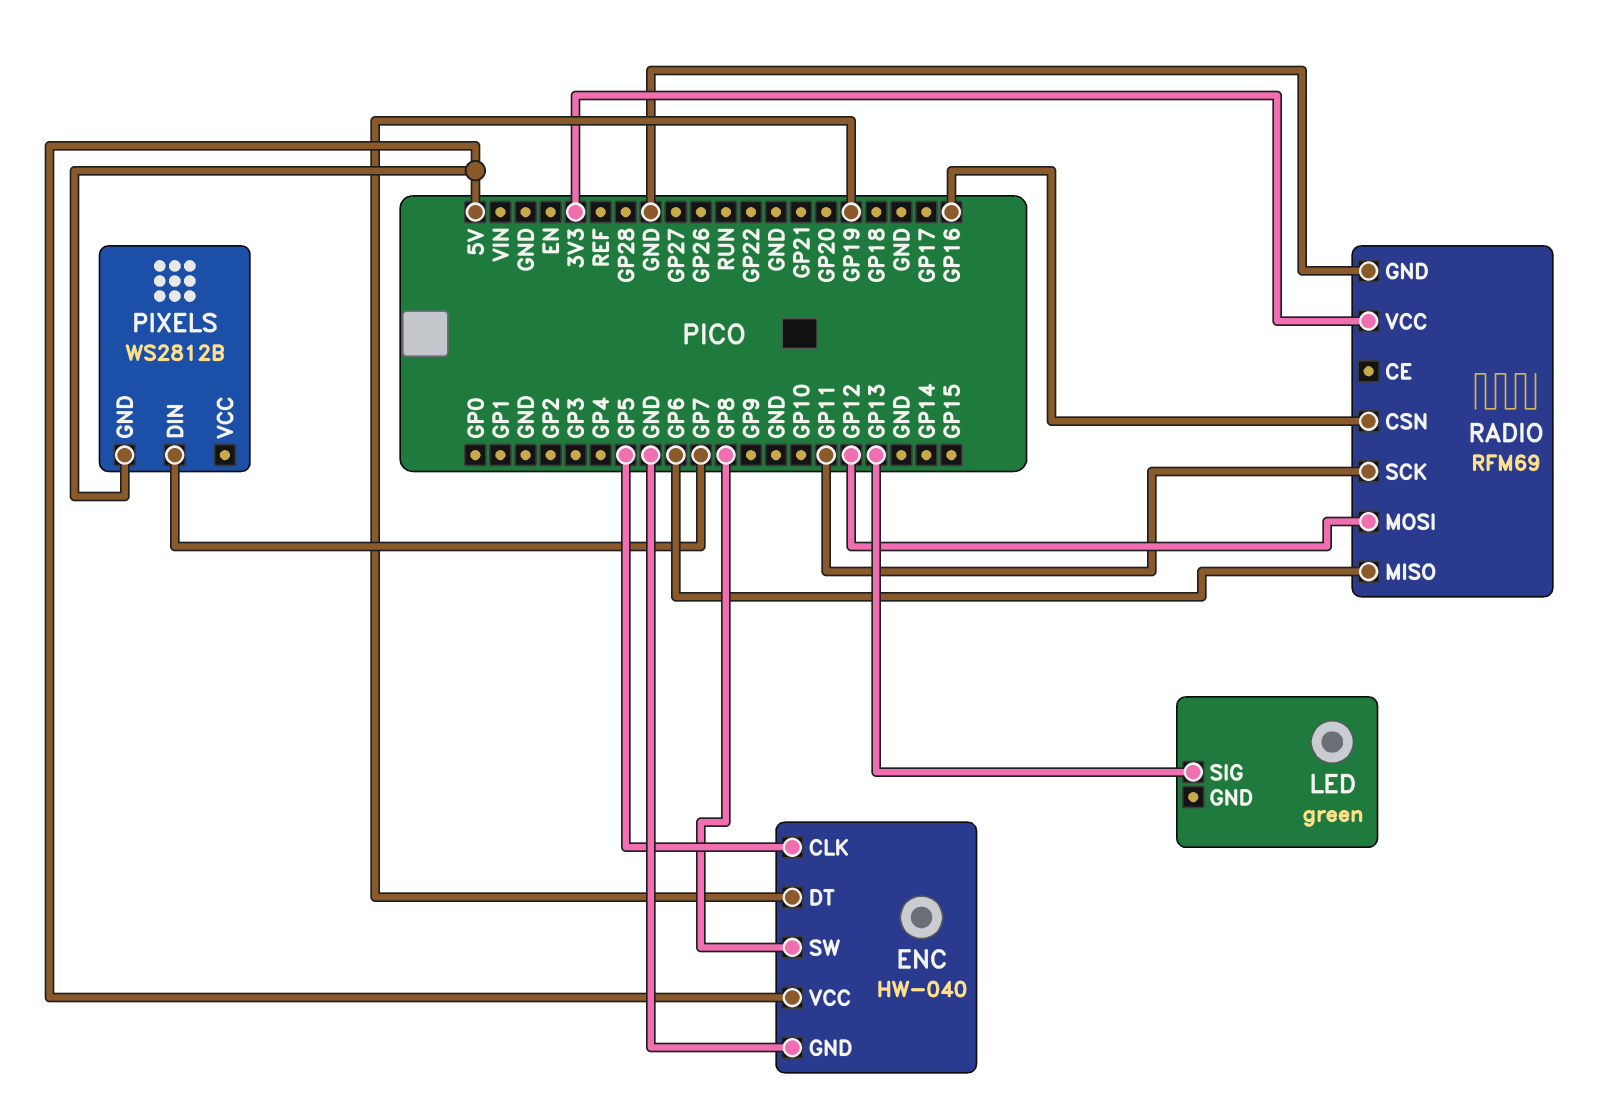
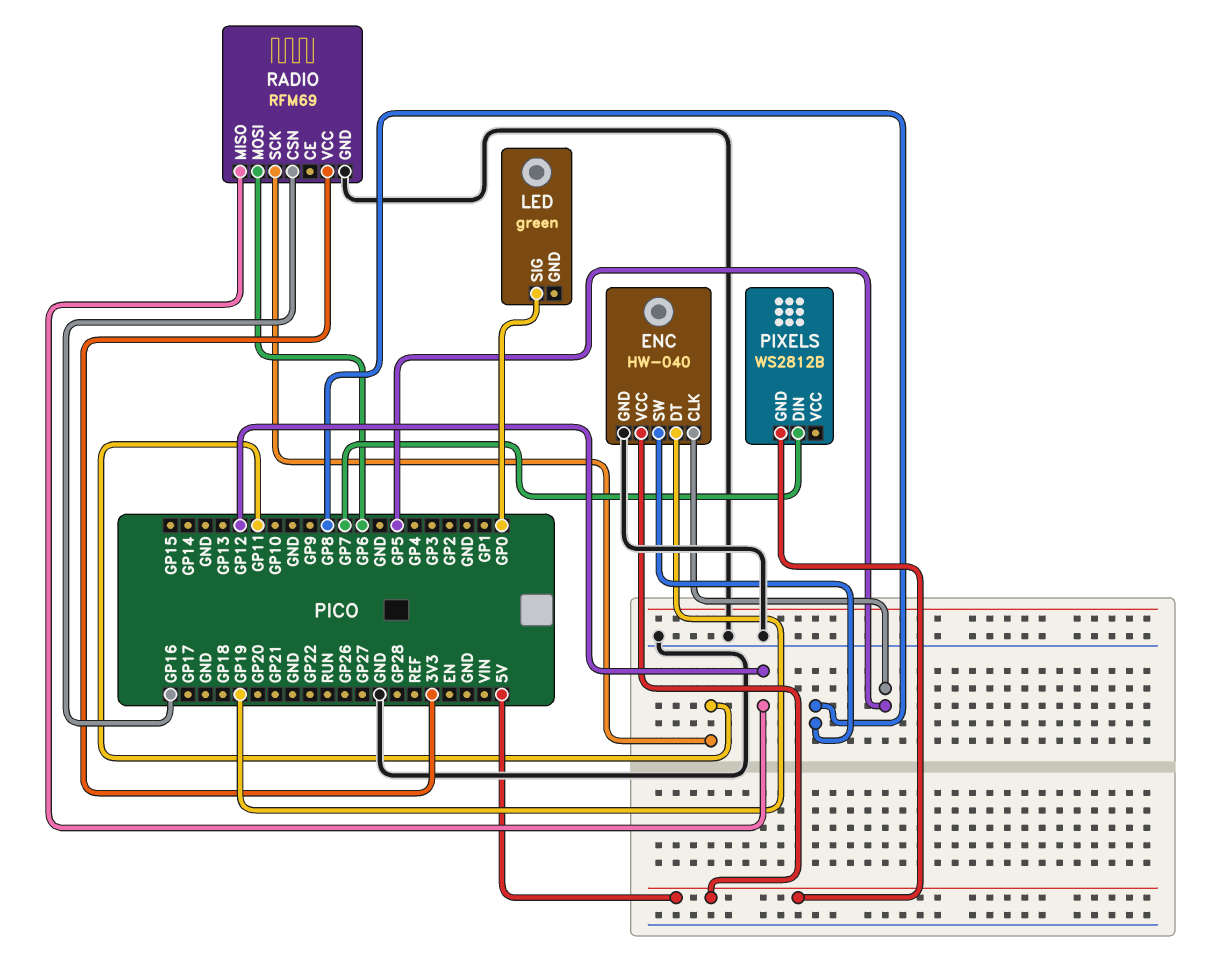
LED pin SIG: GP13 -> GP0
RADIO pin MISO: GP6 -> GP12
RADIO pin MOSI: GP12 -> GP6

